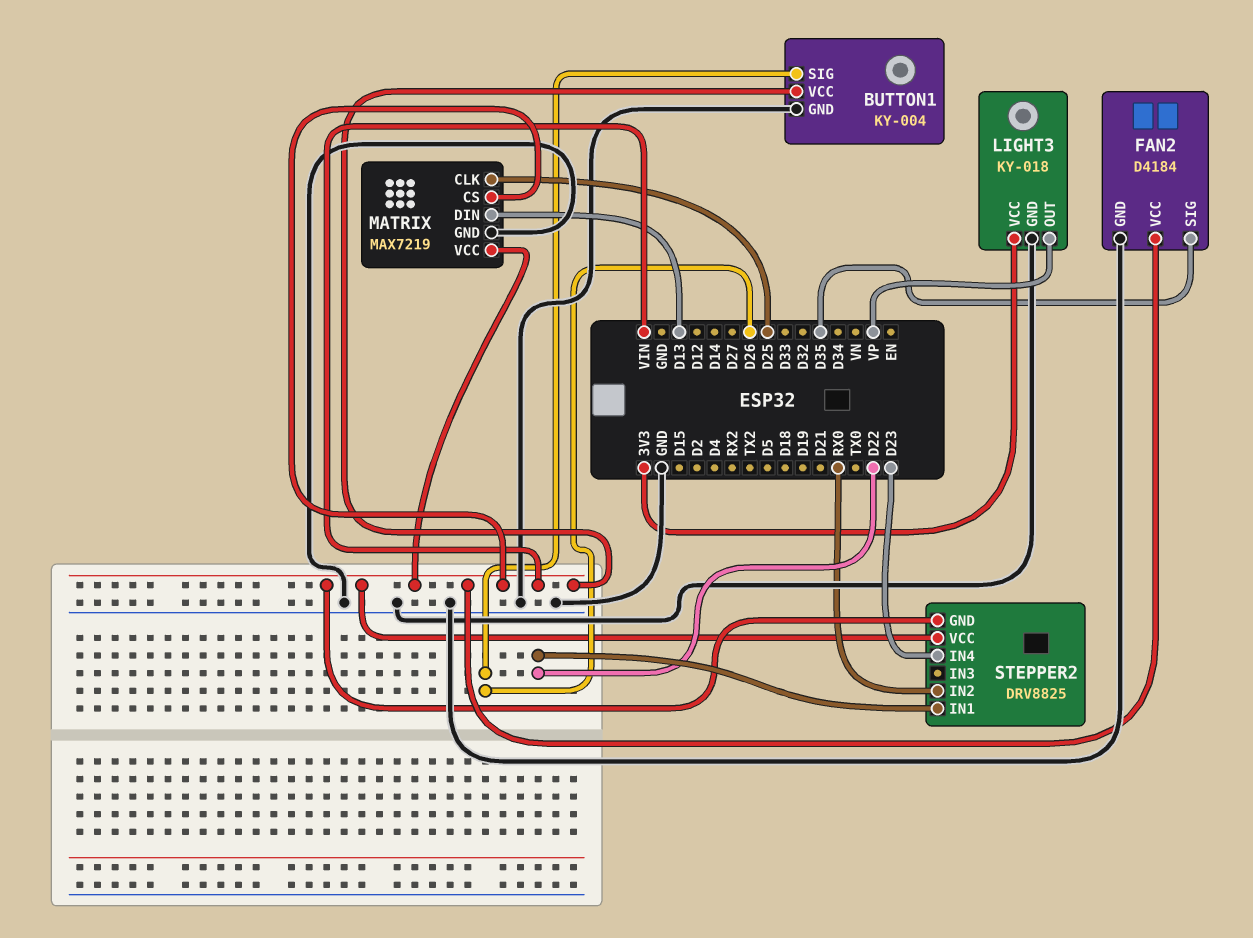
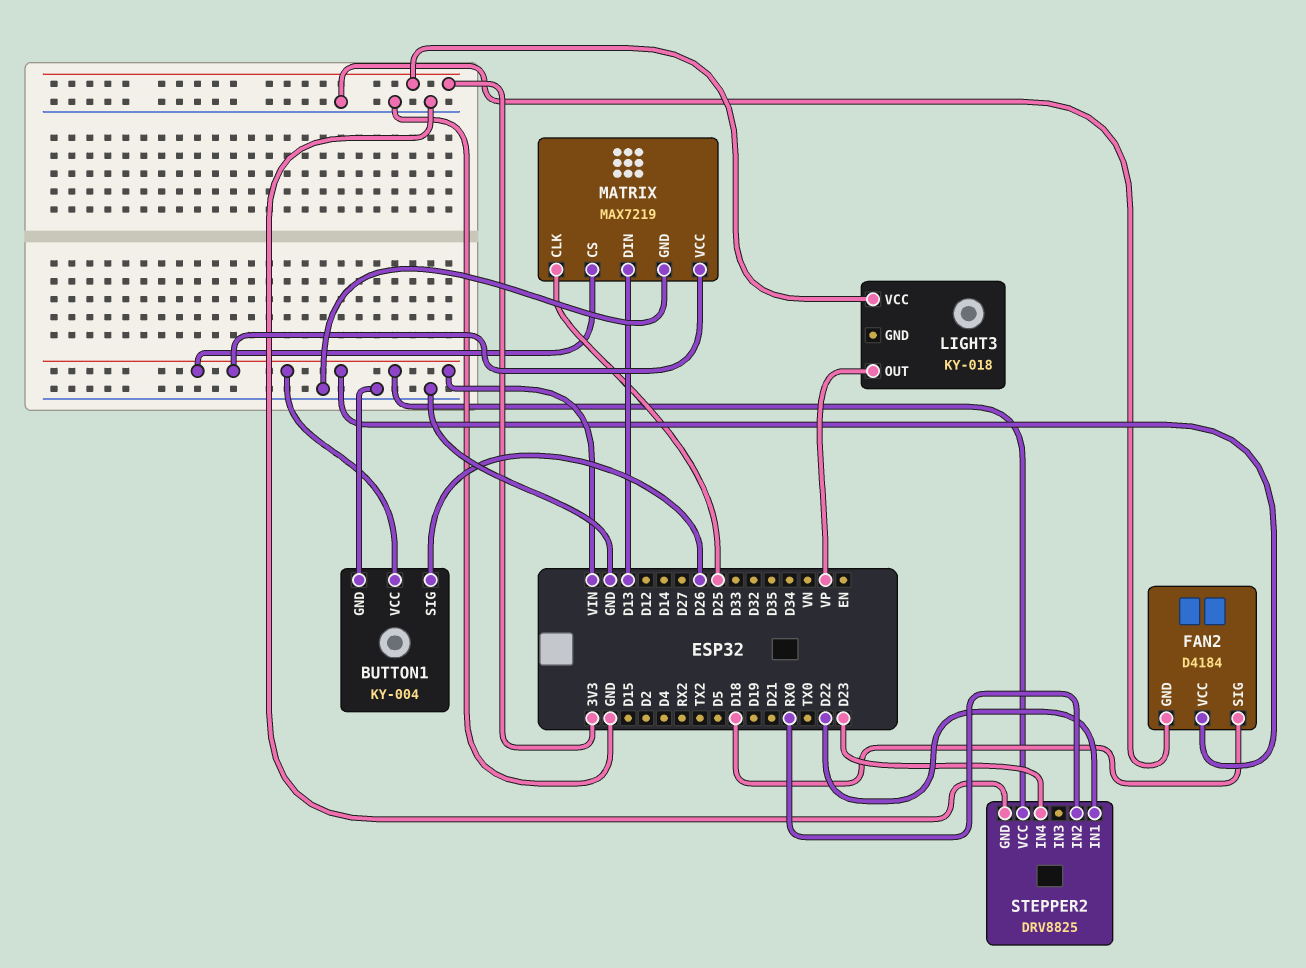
FAN2 pin SIG: D35 -> D18
LIGHT3 pin GND: GND -> none
STEPPER2 pin GND: VIN -> GND

